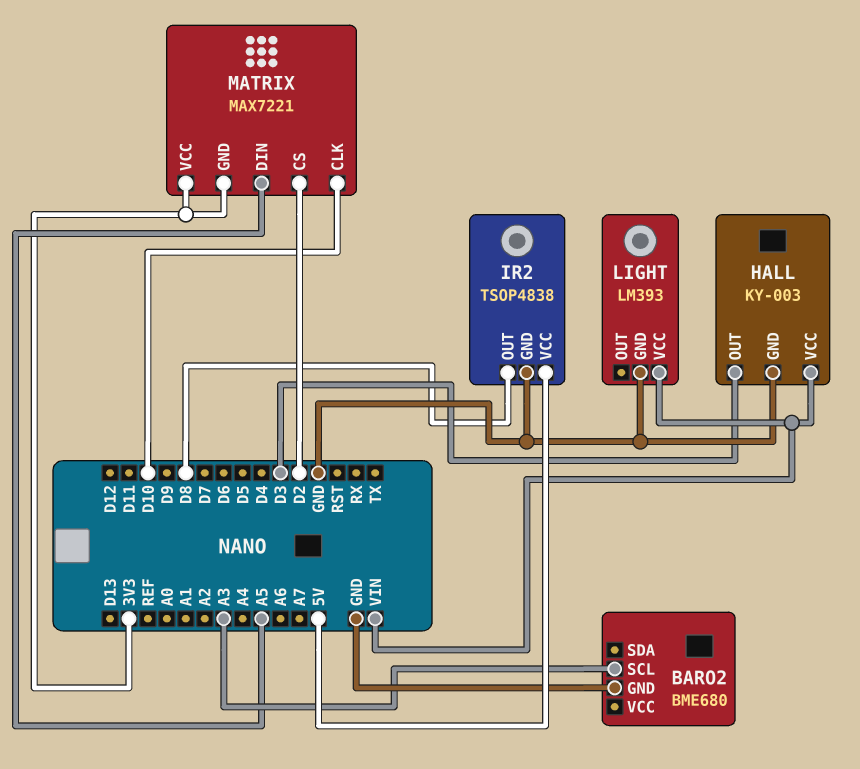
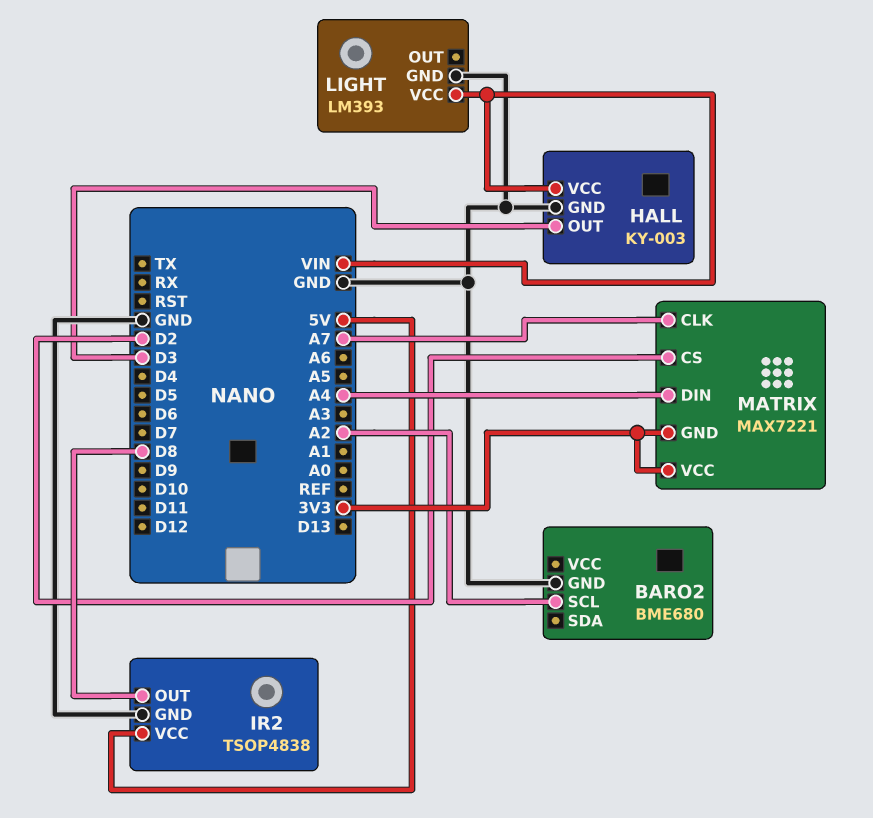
BARO2 pin SCL: A3 -> A2
MATRIX pin CLK: D10 -> A7
MATRIX pin DIN: A5 -> A4

